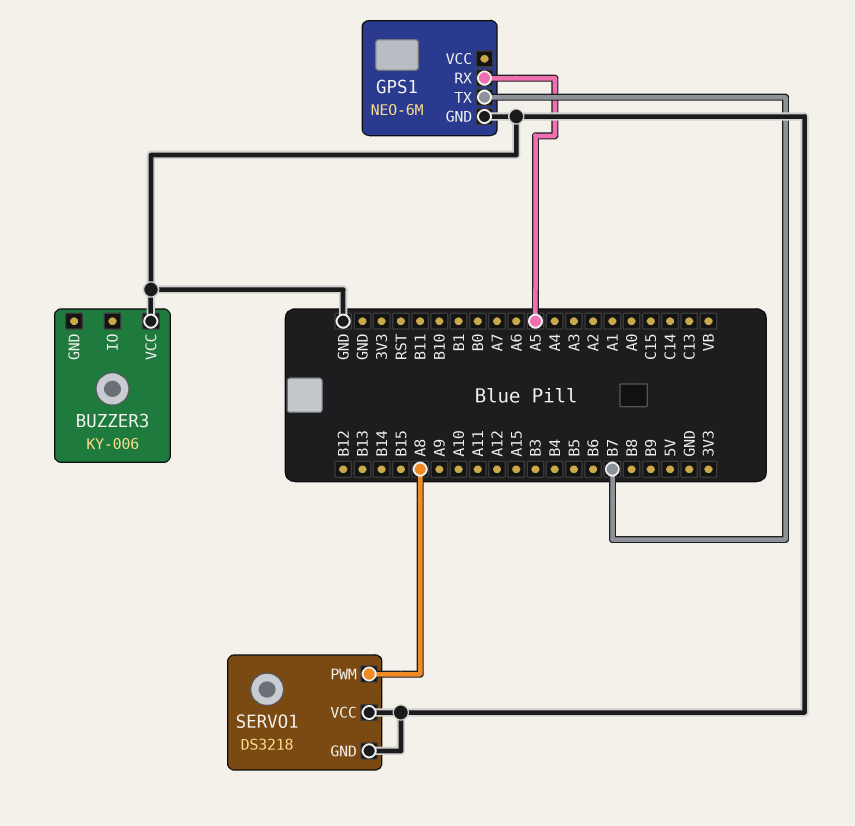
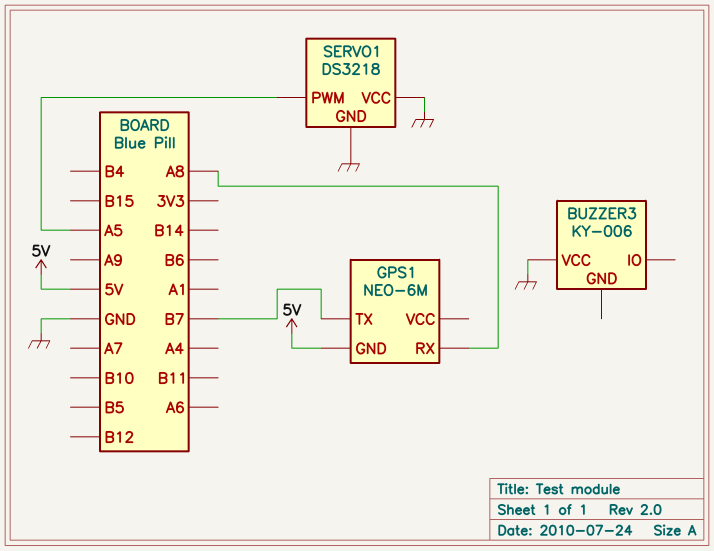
GPS1 pin GND: GND -> 5V
GPS1 pin RX: A5 -> A8
SERVO1 pin PWM: A8 -> A5

